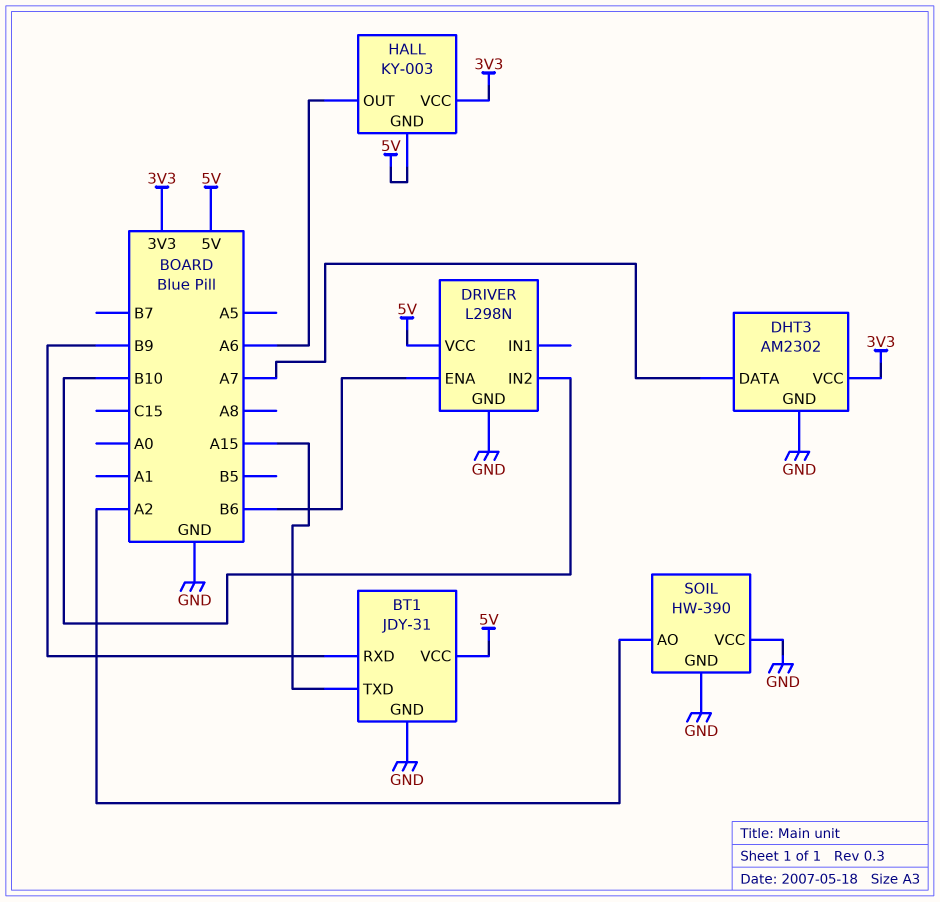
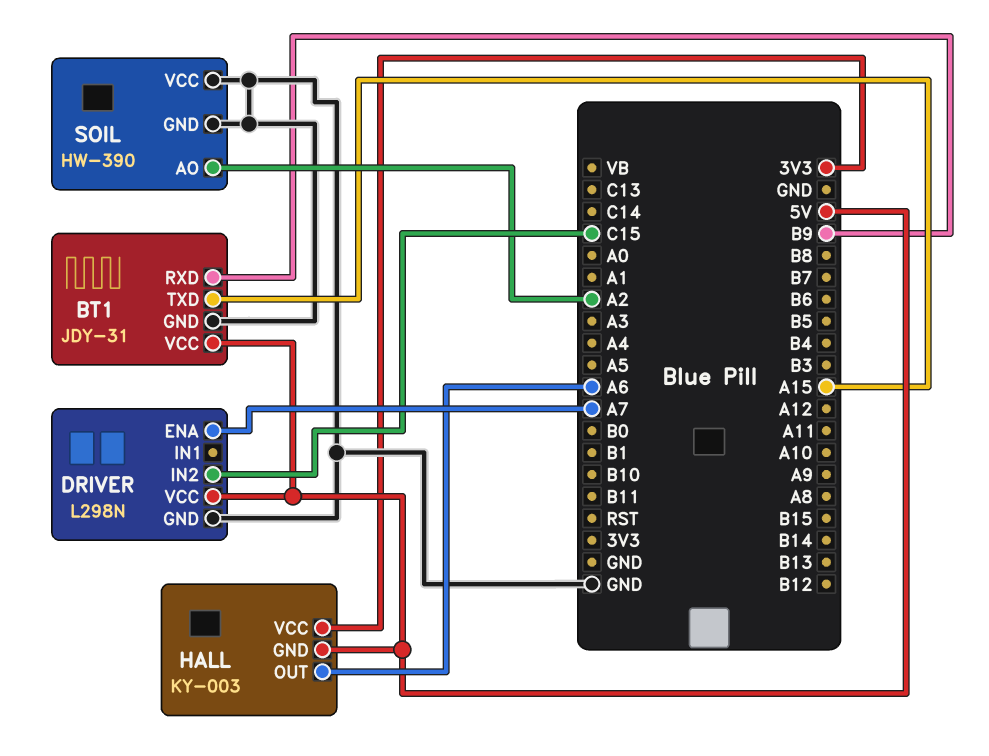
DHT3: AM2302 -> none
DHT3 pin DATA: A7 -> none
DHT3 pin GND: GND -> none
DHT3 pin VCC: 3V3 -> none
DRIVER pin ENA: B6 -> A7
DRIVER pin IN2: B10 -> C15

